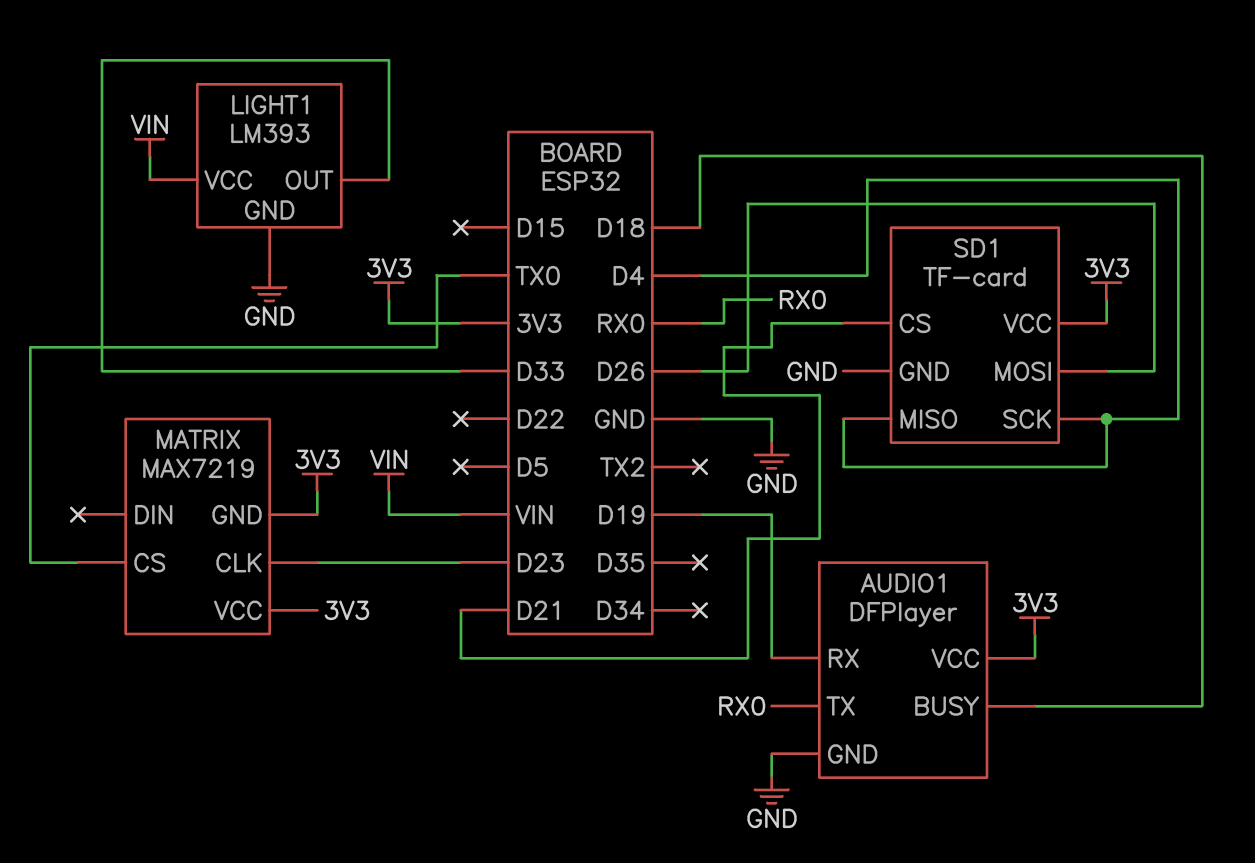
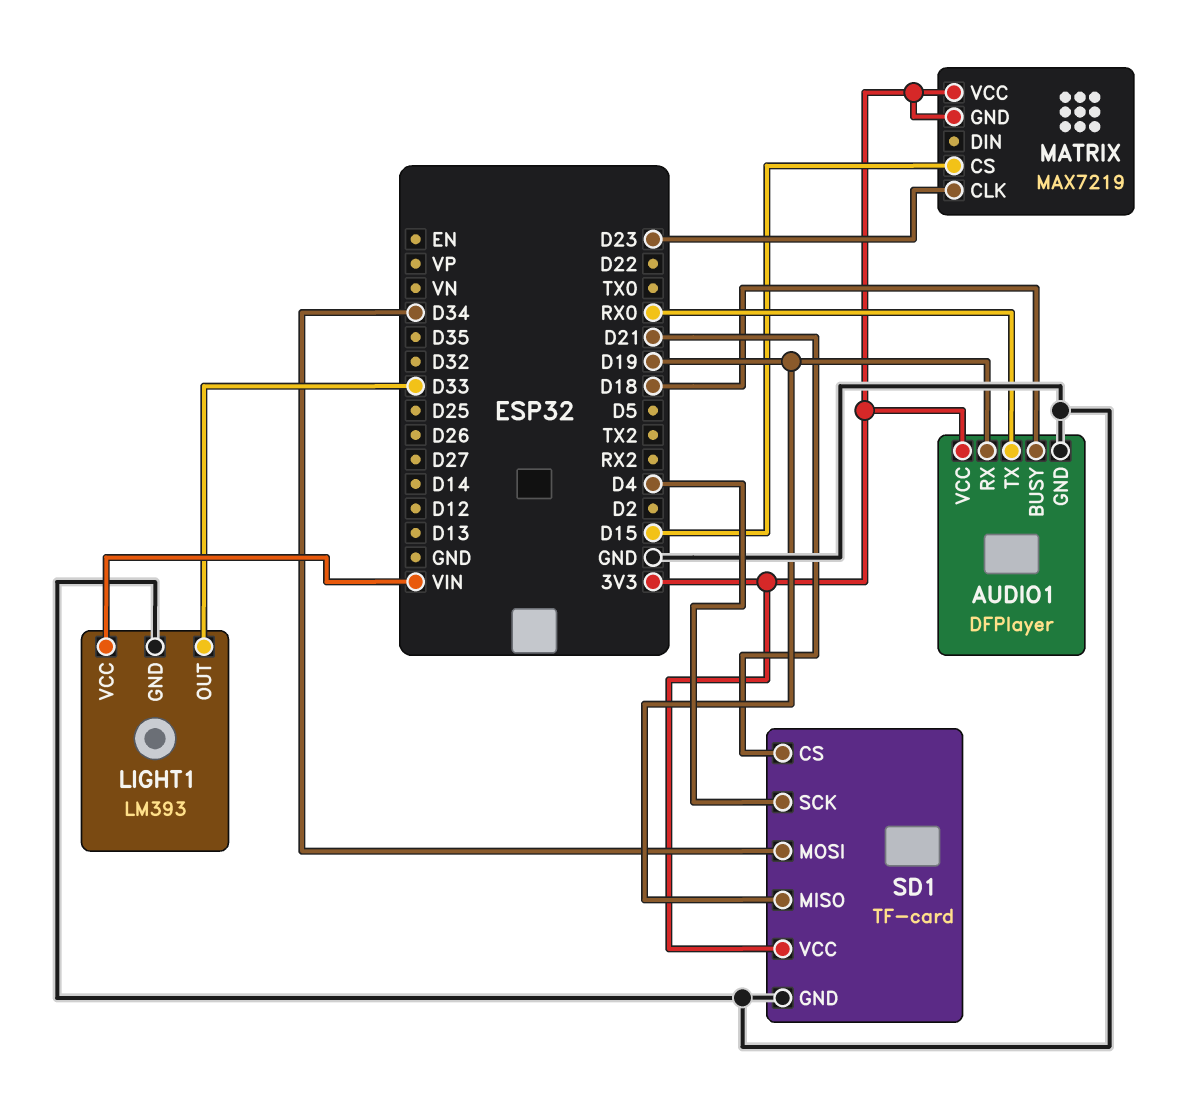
MATRIX pin CS: TX0 -> D15
SD1 pin MISO: D4 -> D19
SD1 pin MOSI: D26 -> D34

